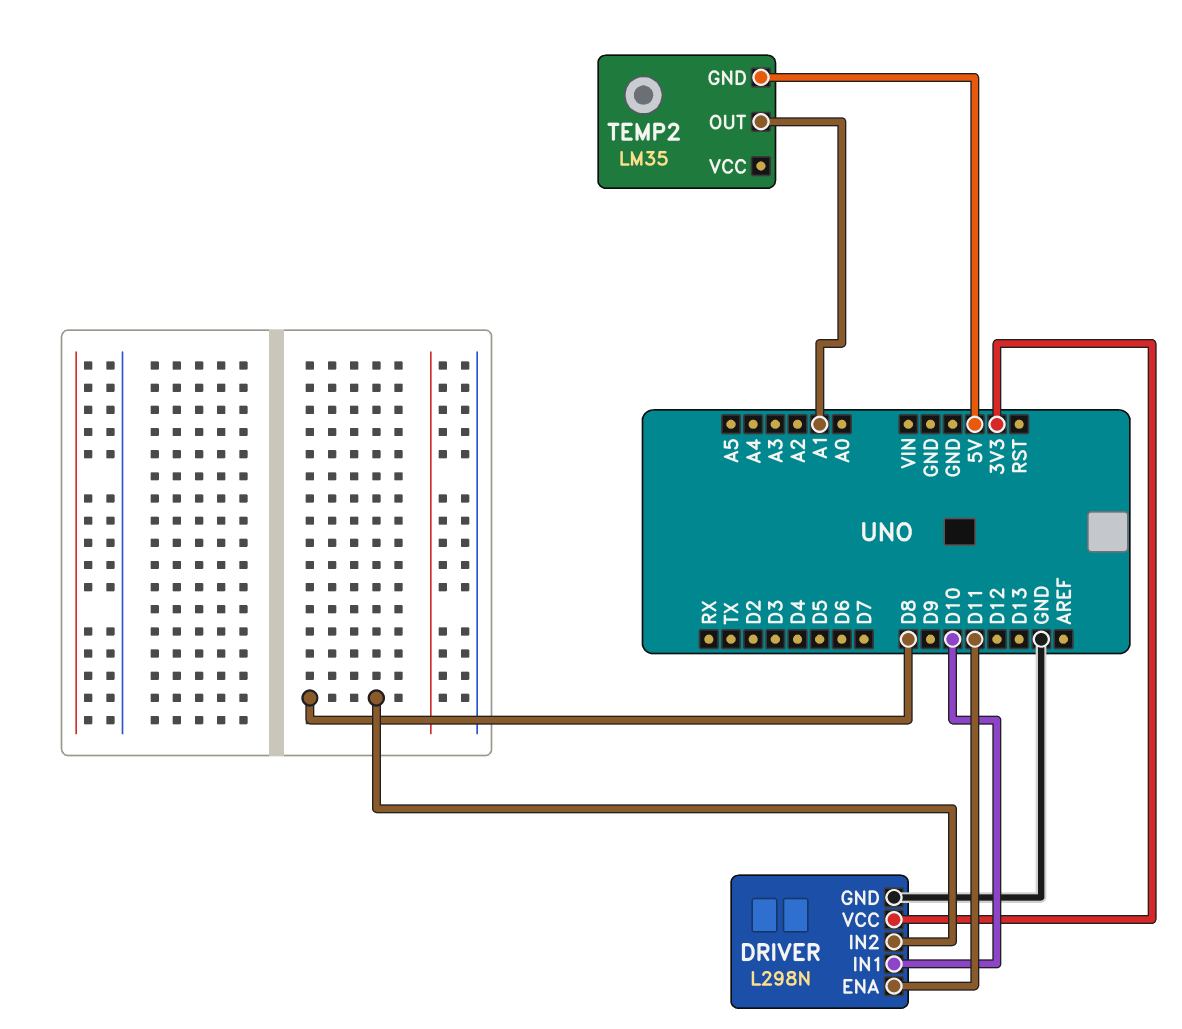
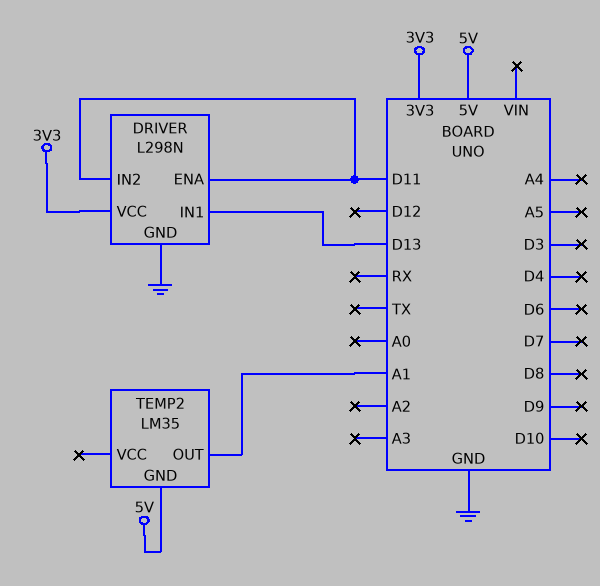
DRIVER pin IN1: D10 -> D13
DRIVER pin IN2: D8 -> D11

